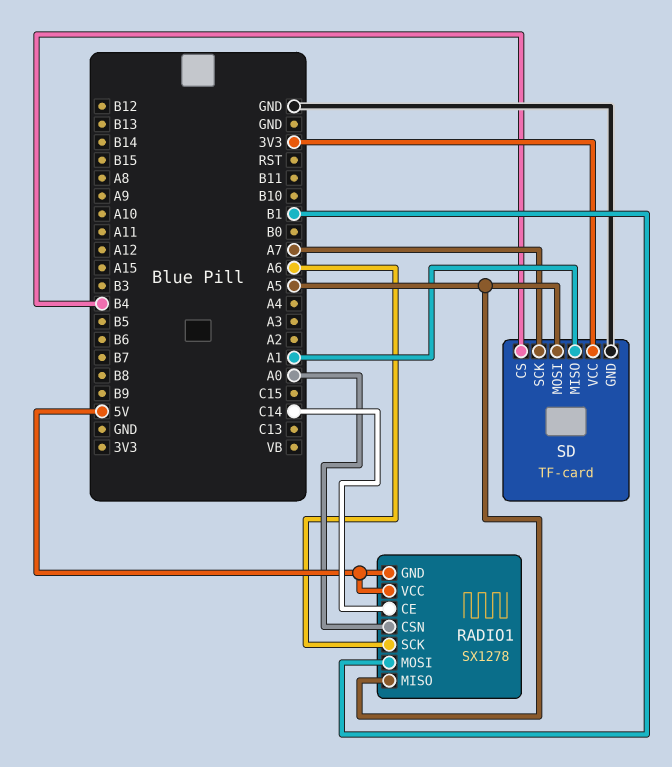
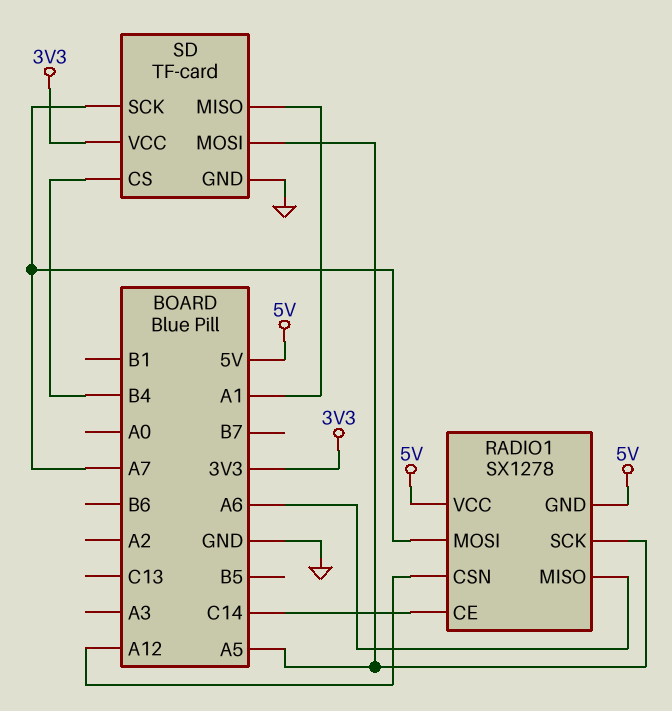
RADIO1 pin CSN: A0 -> A12
RADIO1 pin MISO: A5 -> A6
RADIO1 pin MOSI: B1 -> A7
RADIO1 pin SCK: A6 -> A5

